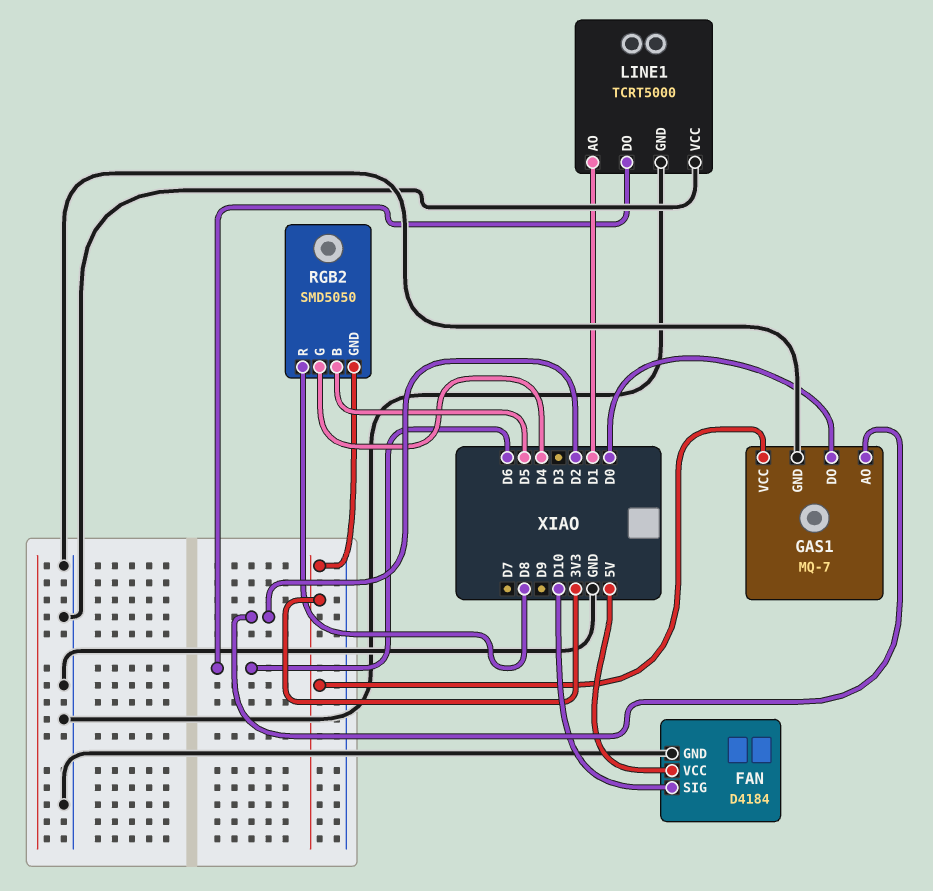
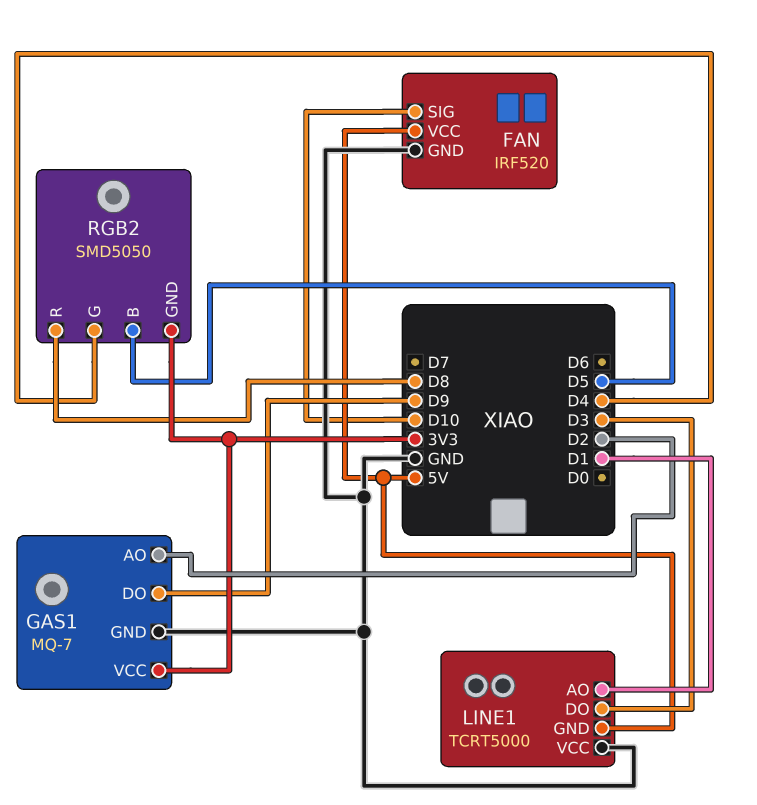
FAN: D4184 -> IRF520
GAS1 pin DO: D0 -> D9
LINE1 pin DO: D6 -> D3
LINE1 pin GND: GND -> 5V

